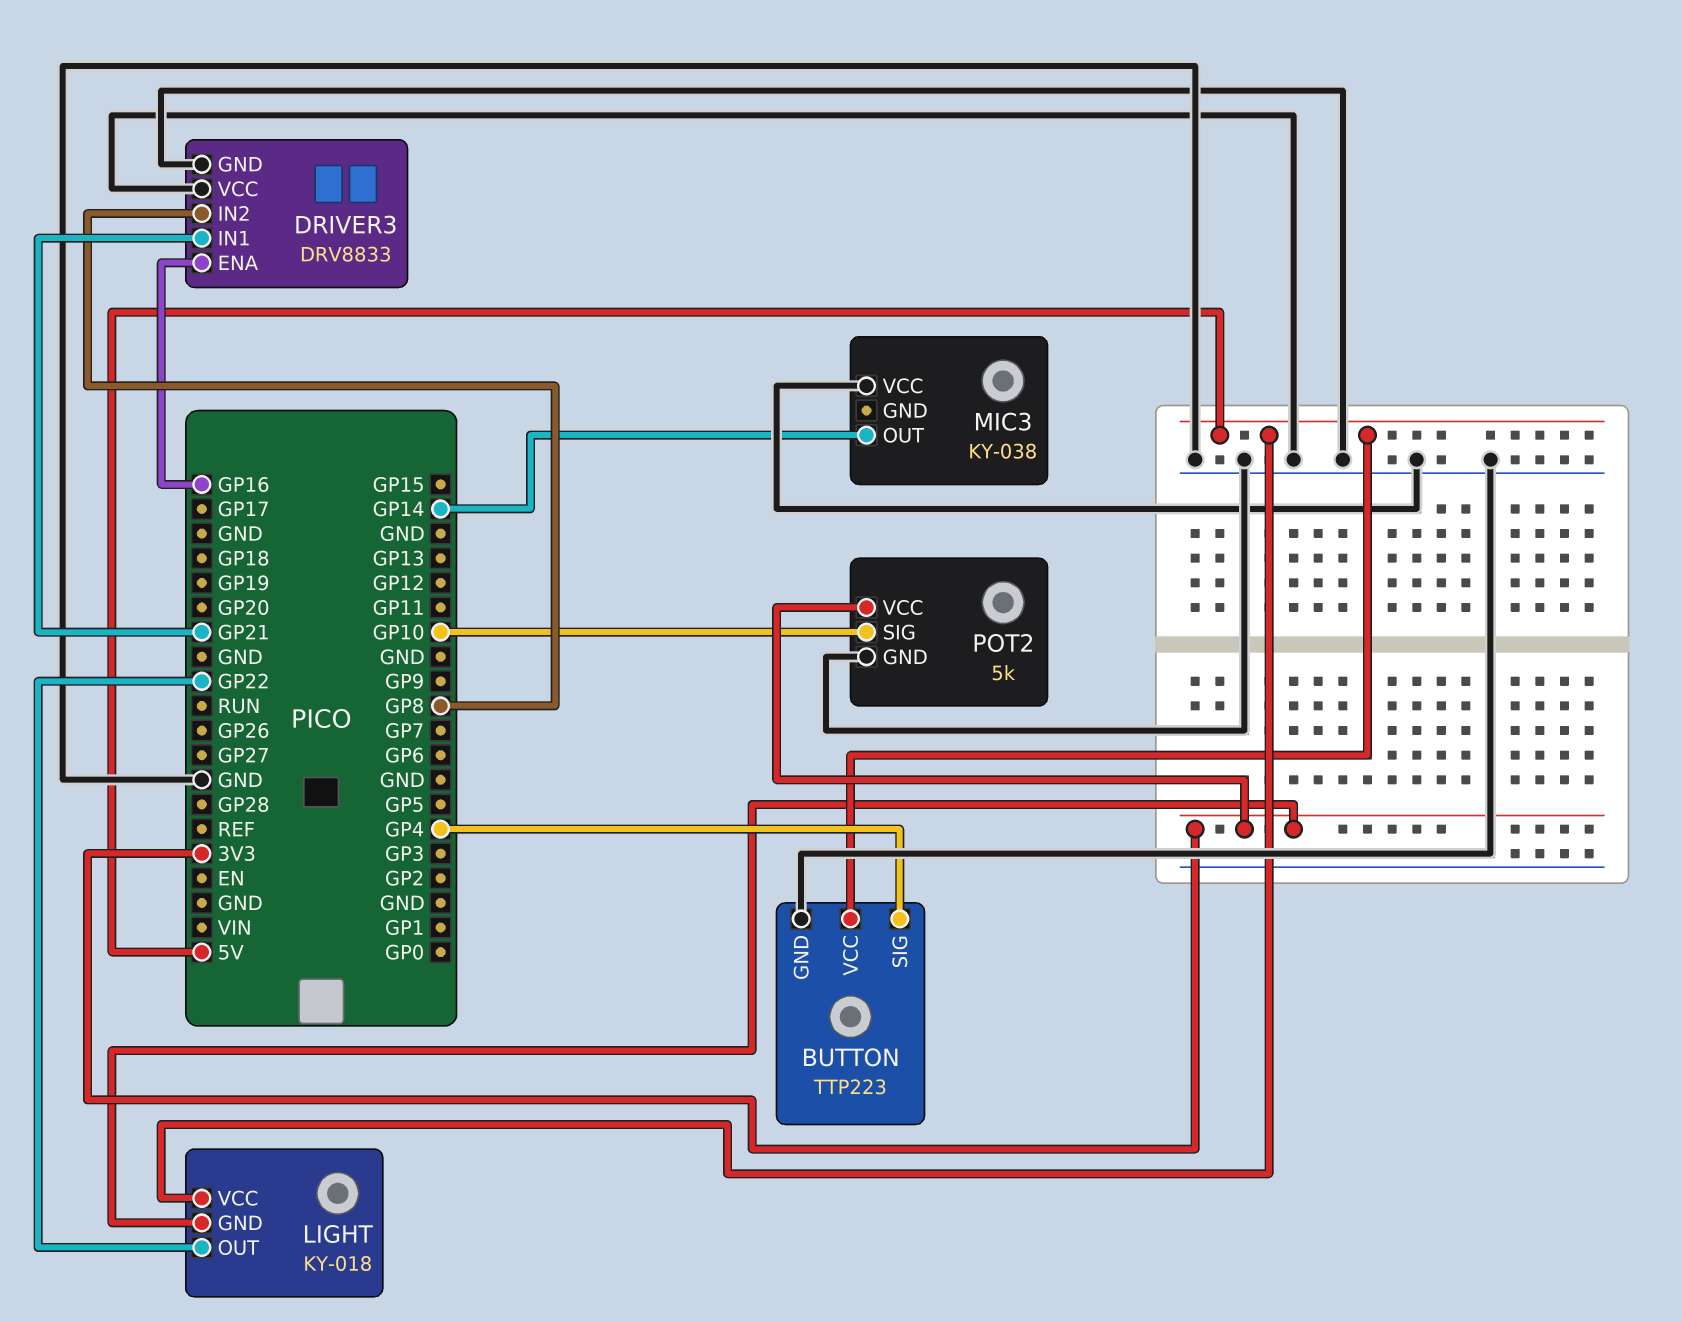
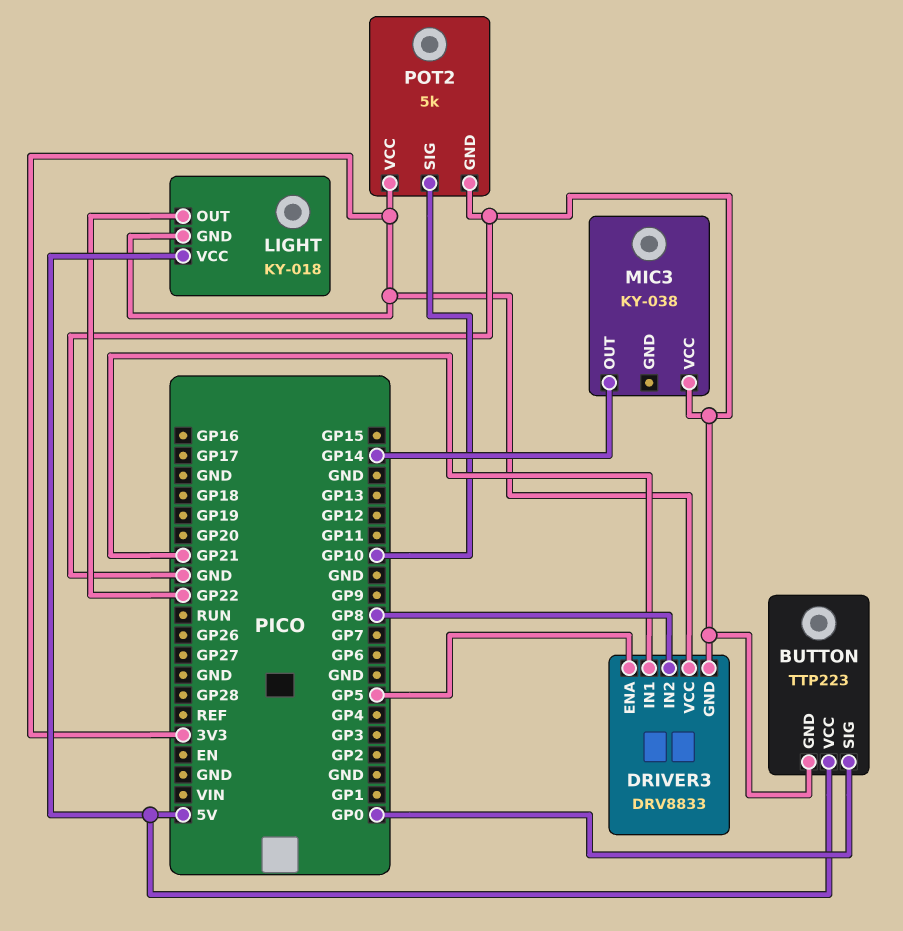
BUTTON pin SIG: GP4 -> GP0
DRIVER3 pin ENA: GP16 -> GP5
DRIVER3 pin VCC: GND -> 3V3

